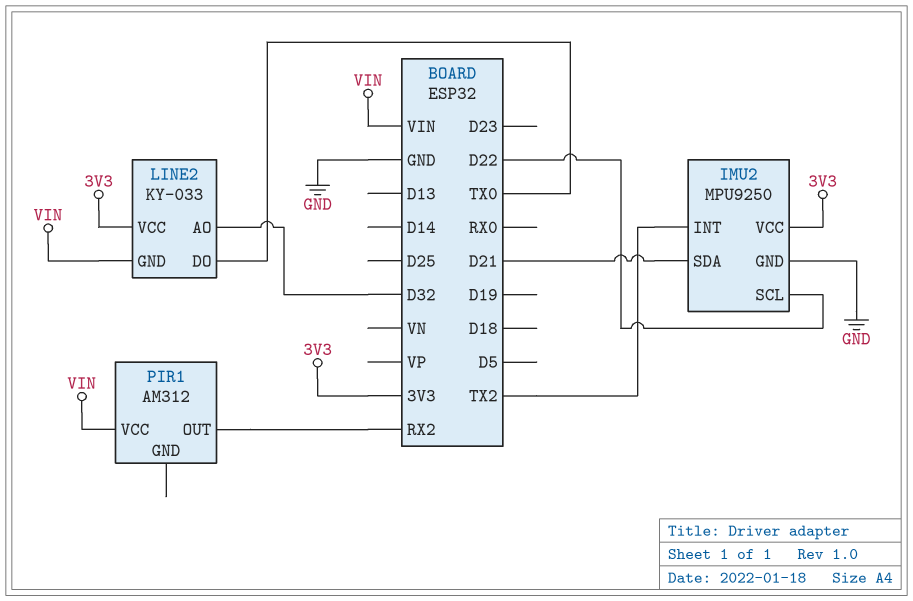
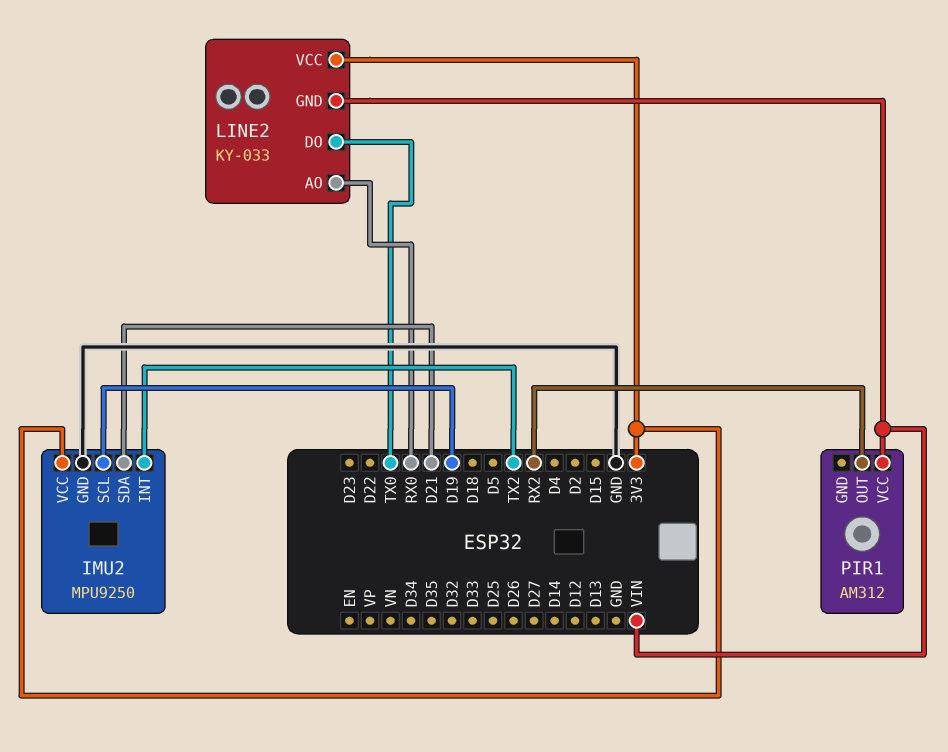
IMU2 pin SCL: D22 -> D19
LINE2 pin AO: D32 -> RX0

